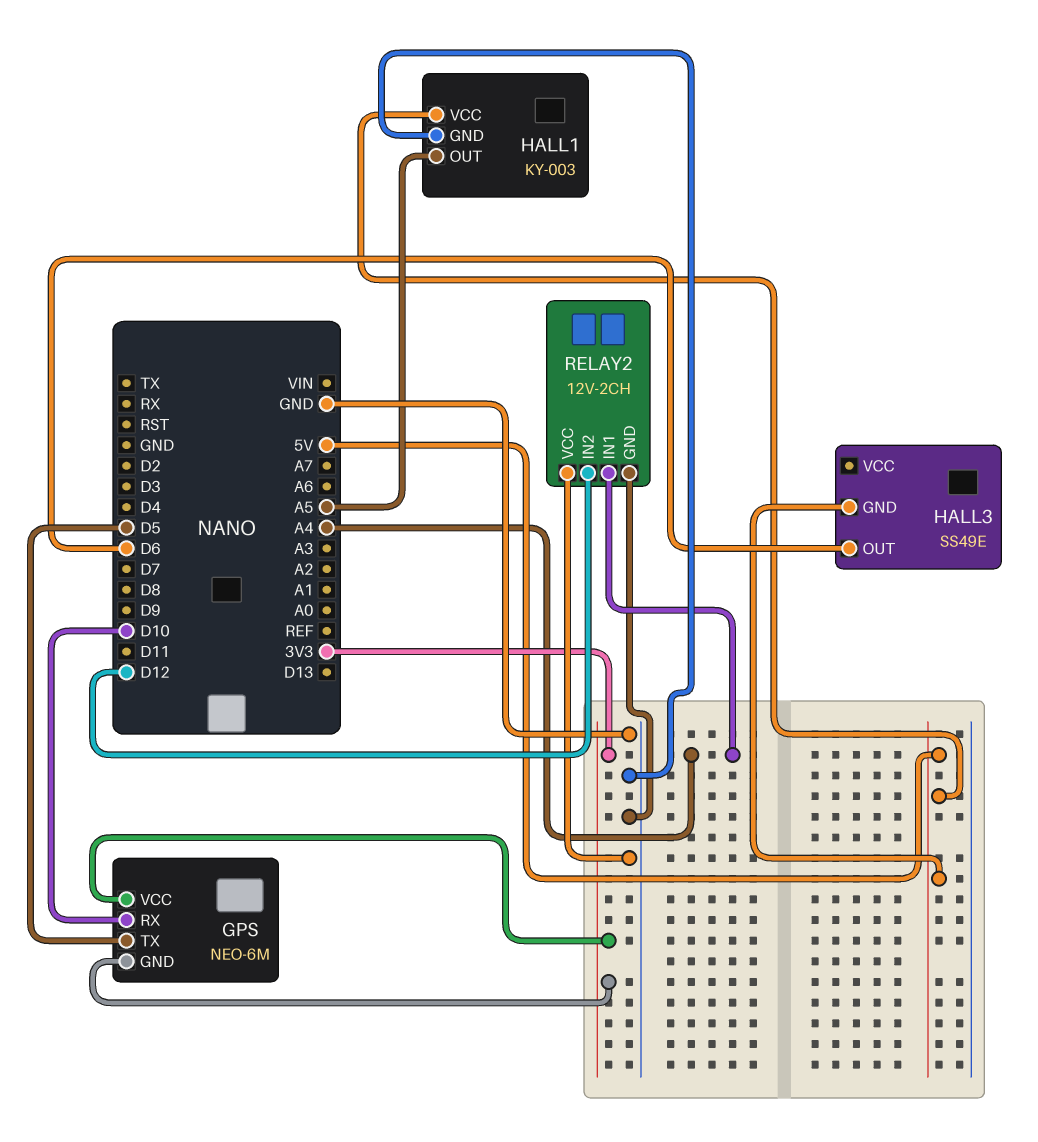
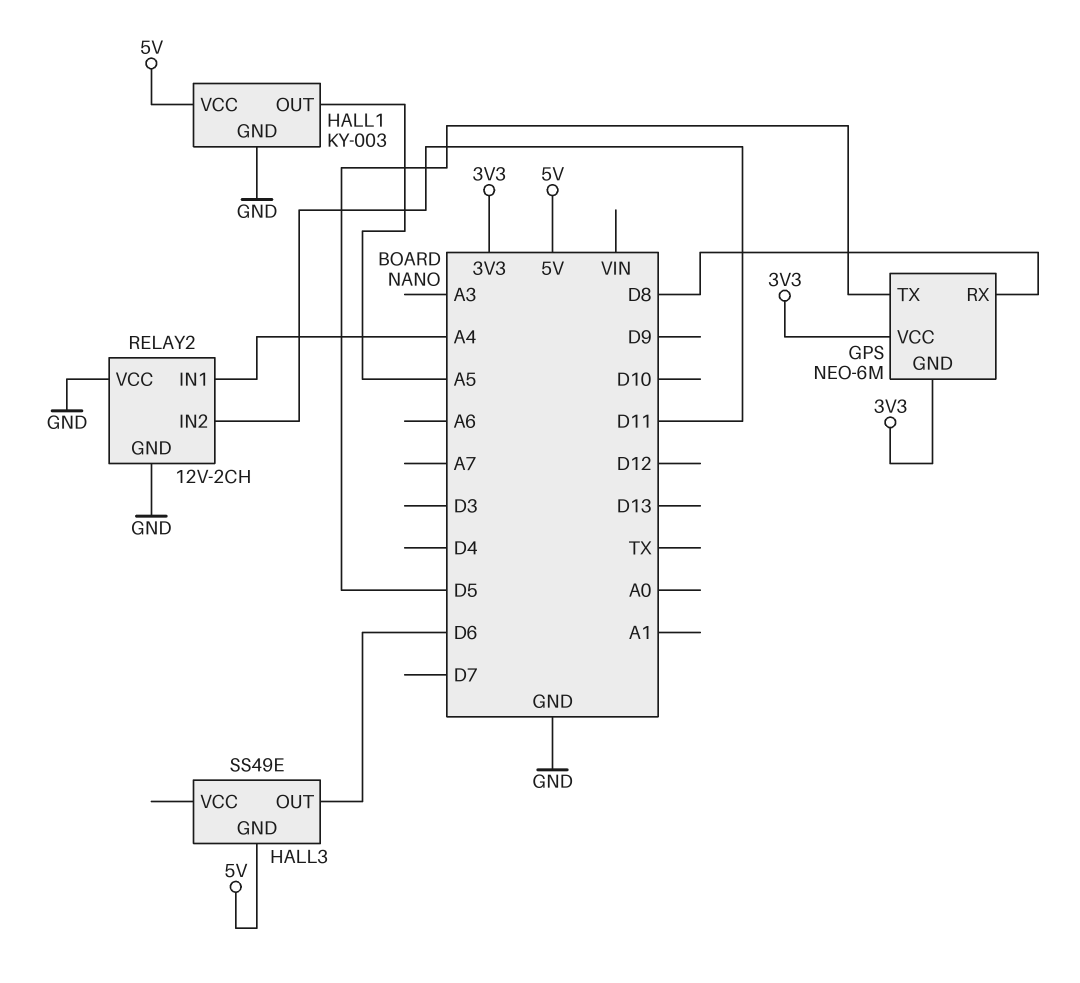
GPS pin RX: D10 -> D8
RELAY2 pin IN2: D12 -> D11

